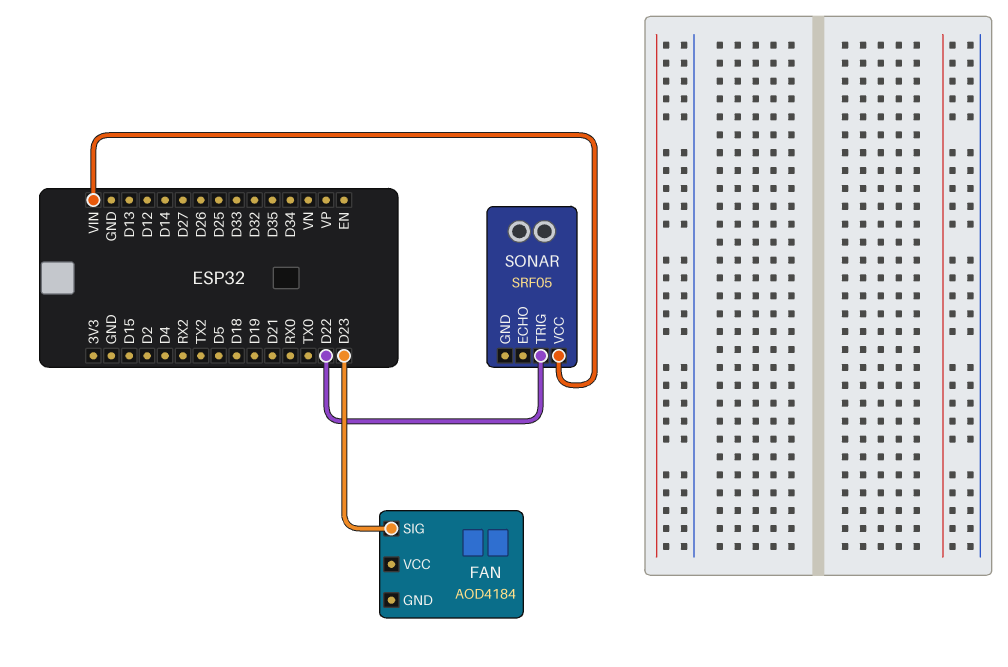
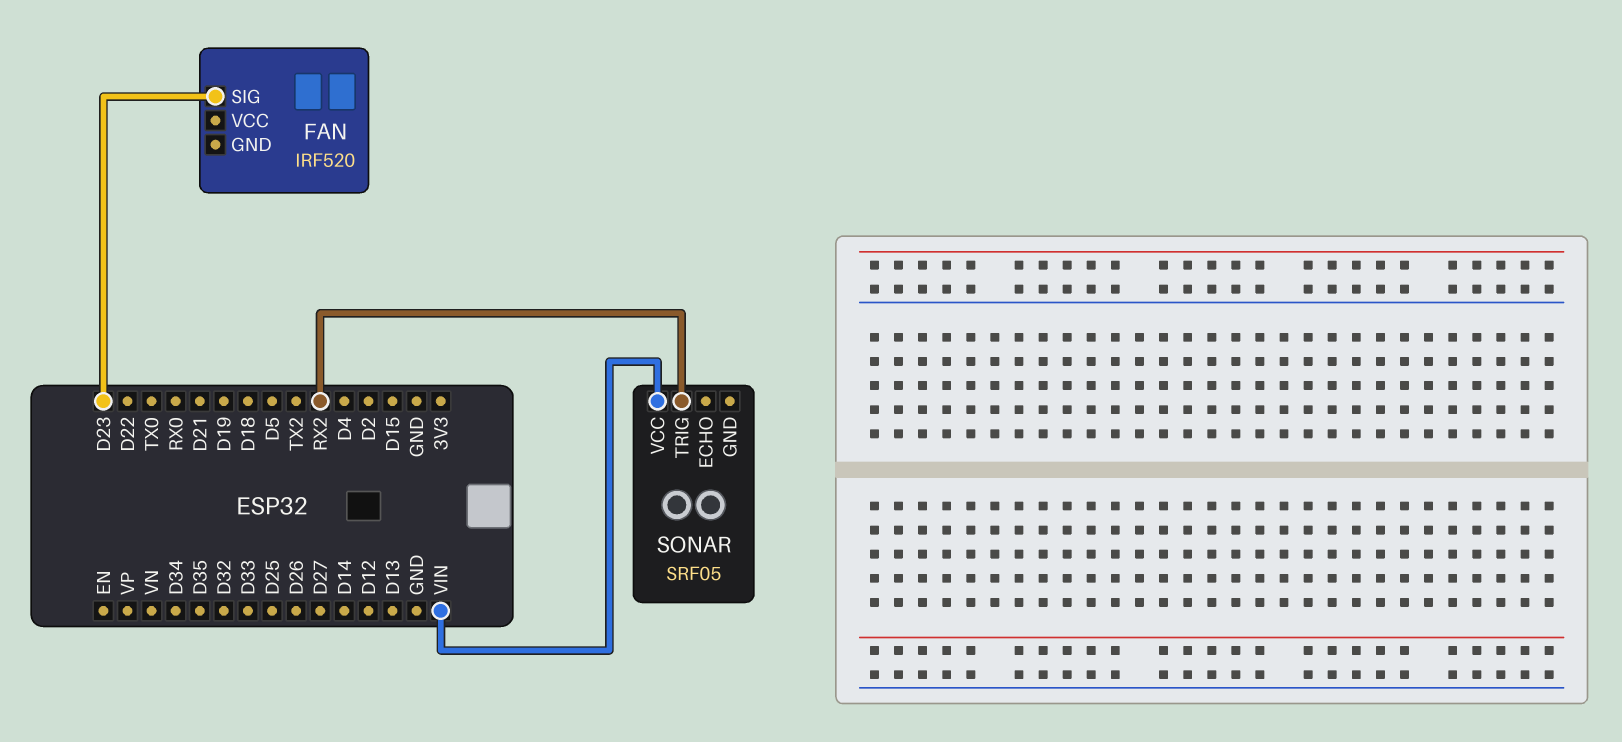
FAN: AOD4184 -> IRF520
SONAR pin TRIG: D22 -> RX2

